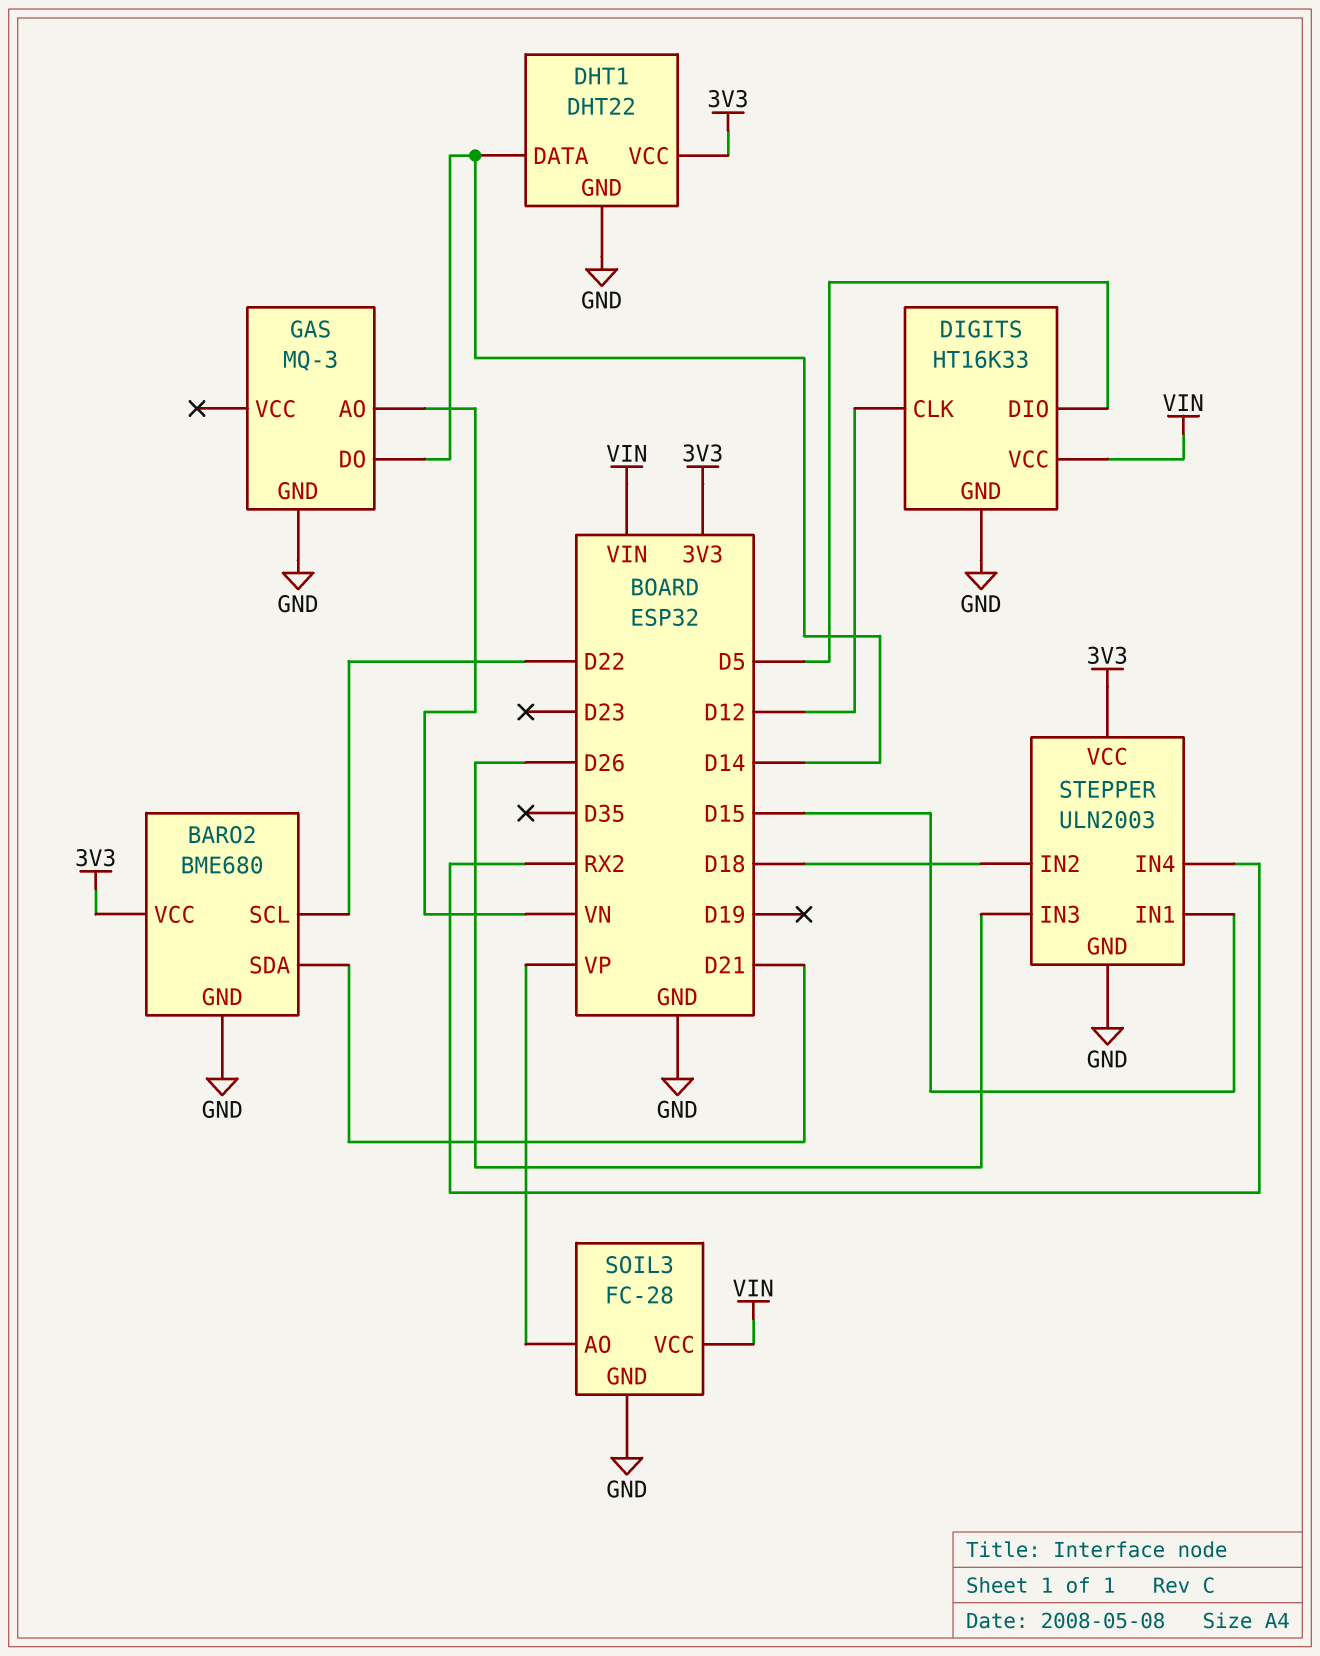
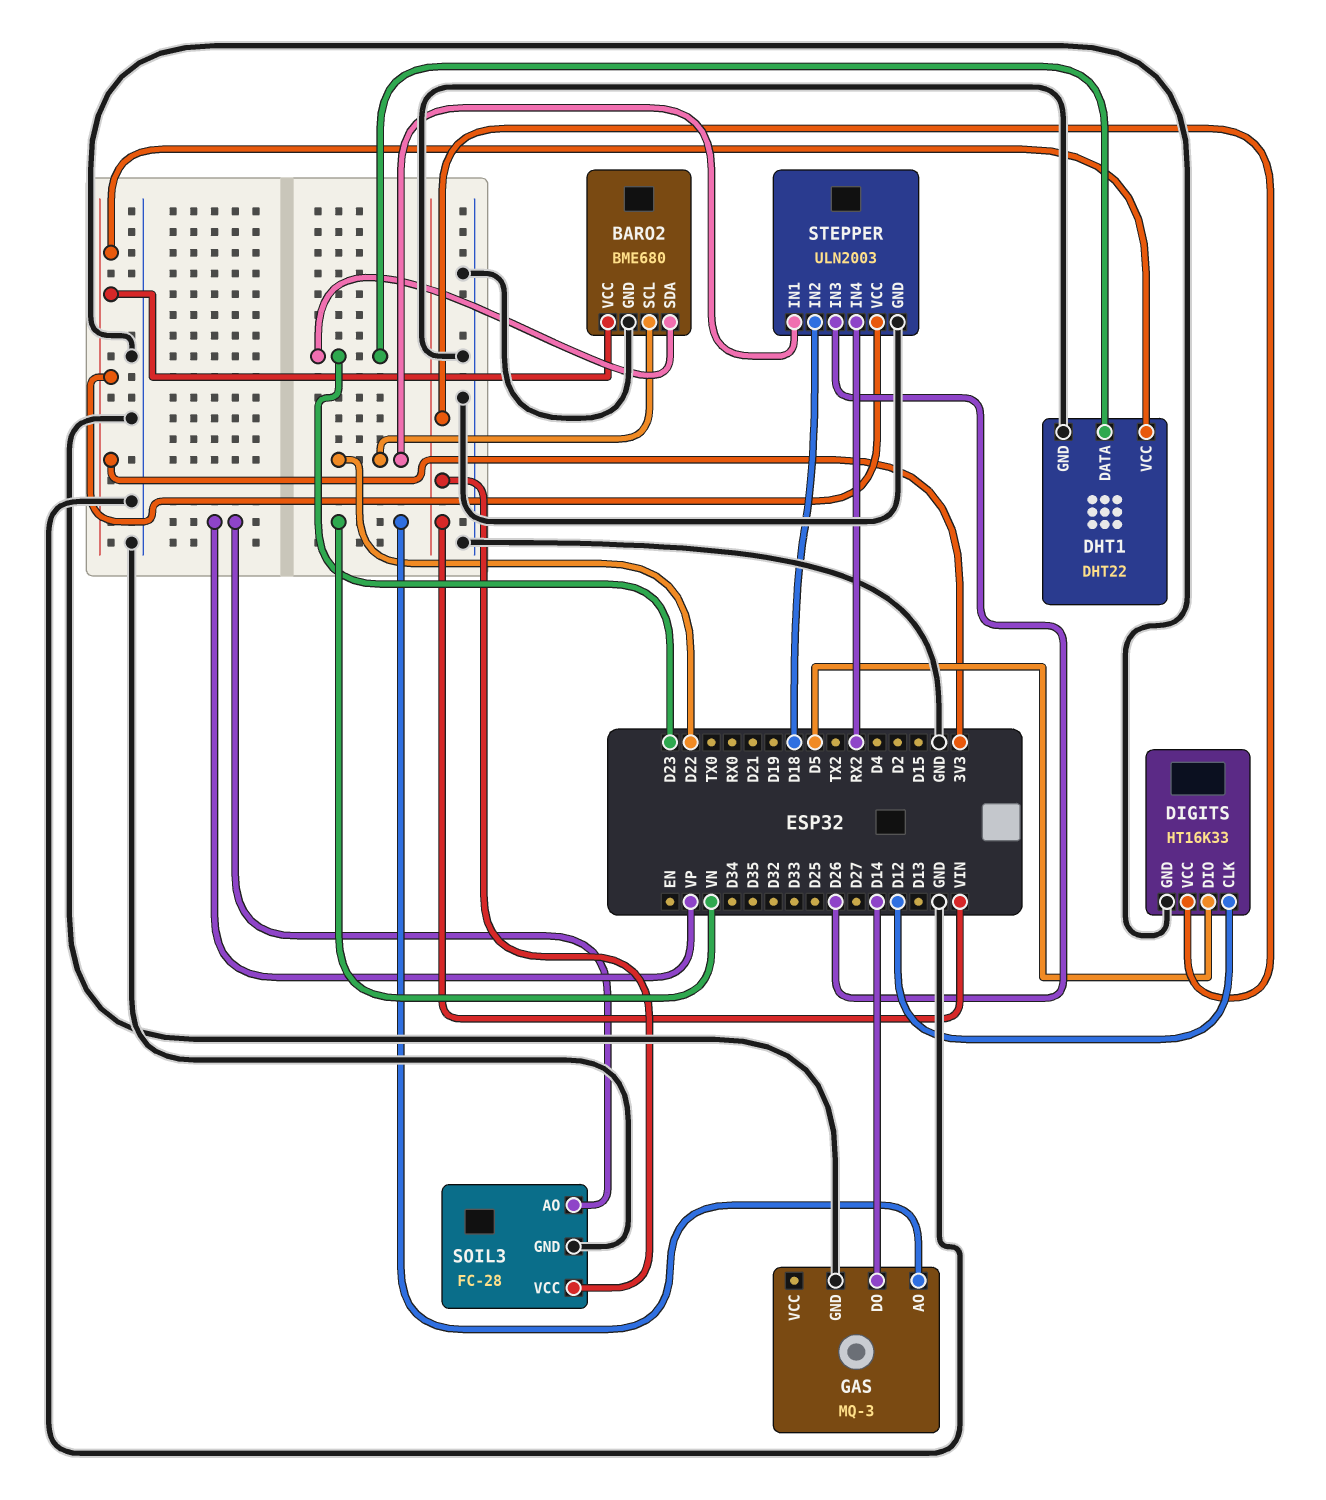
BARO2 pin SDA: D21 -> D23
DHT1 pin DATA: D14 -> D23
STEPPER pin IN1: D15 -> D22

